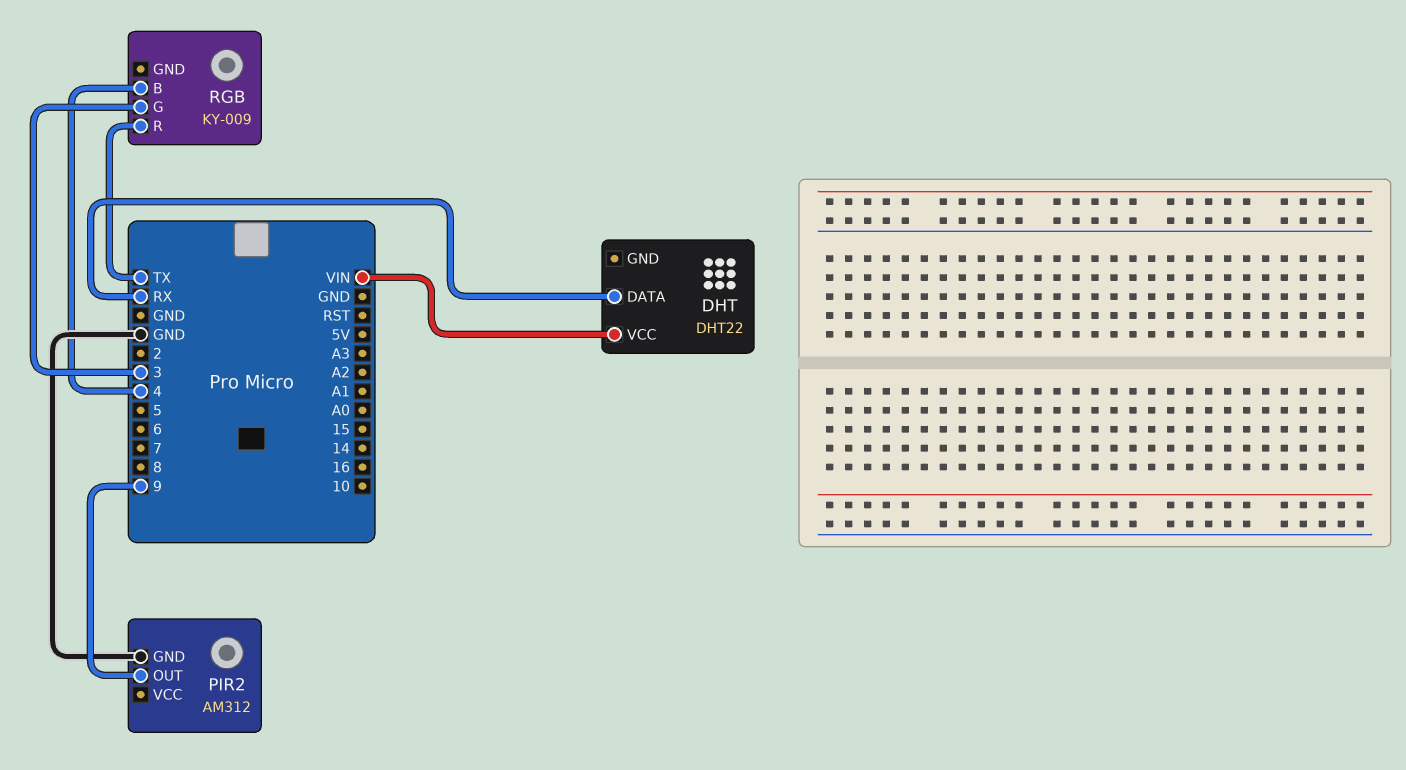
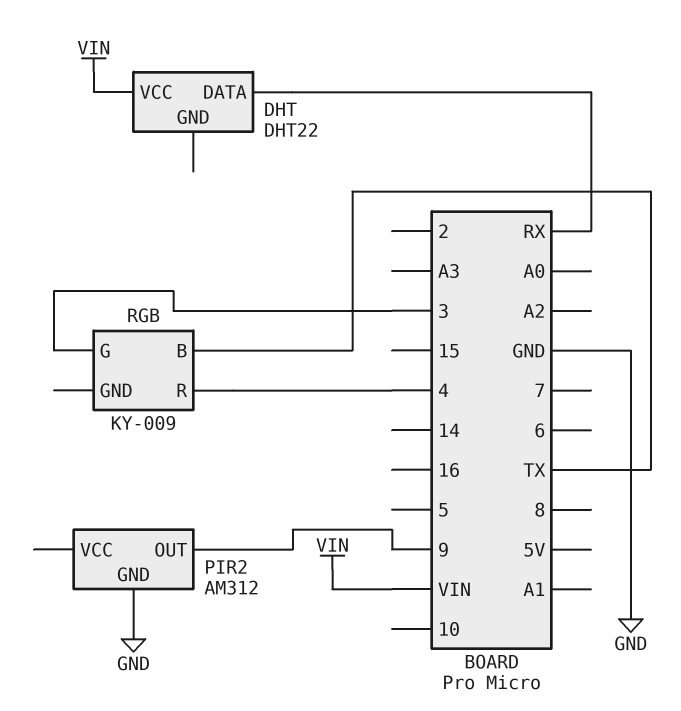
RGB pin B: 4 -> TX
RGB pin R: TX -> 4

